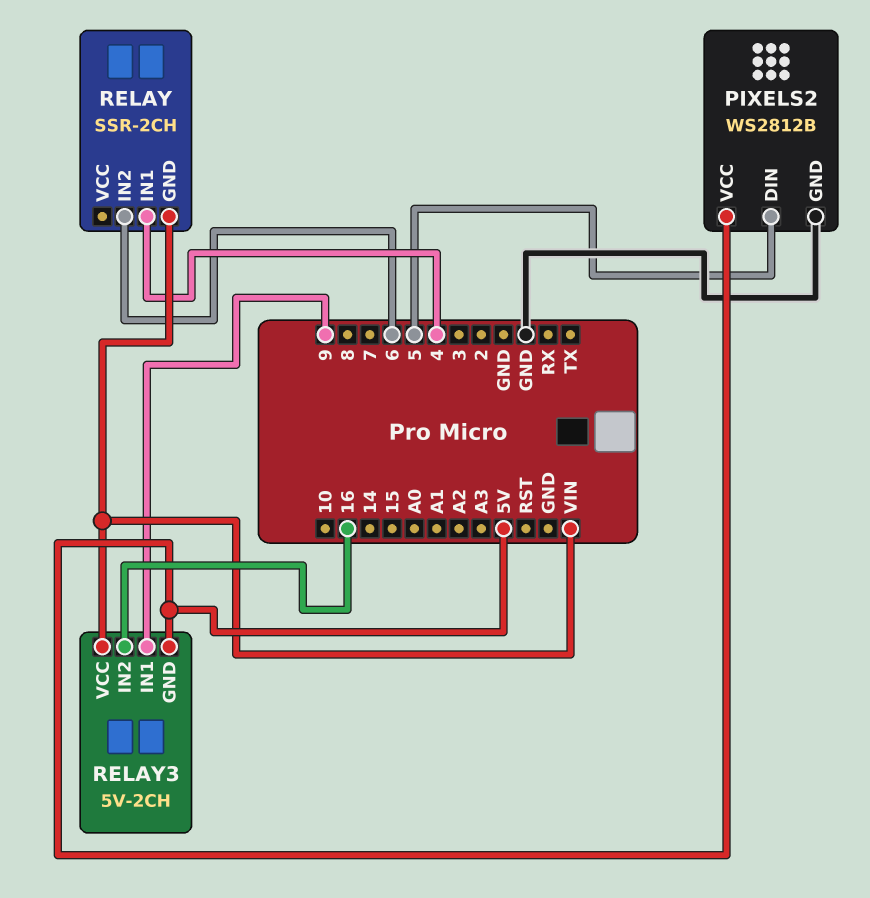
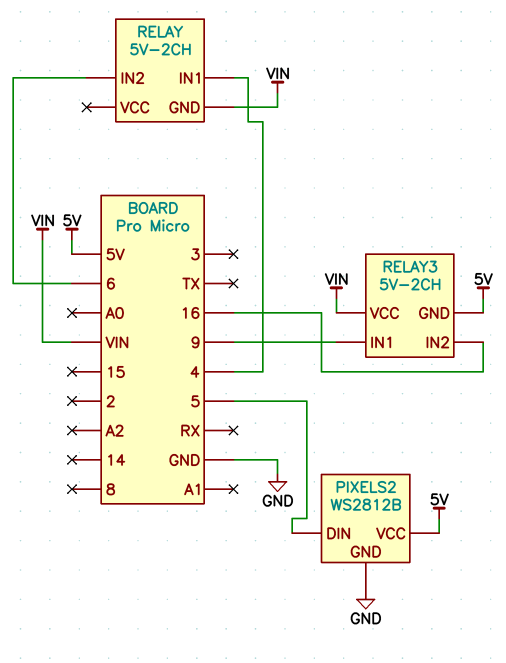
RELAY: SSR-2CH -> 5V-2CH

